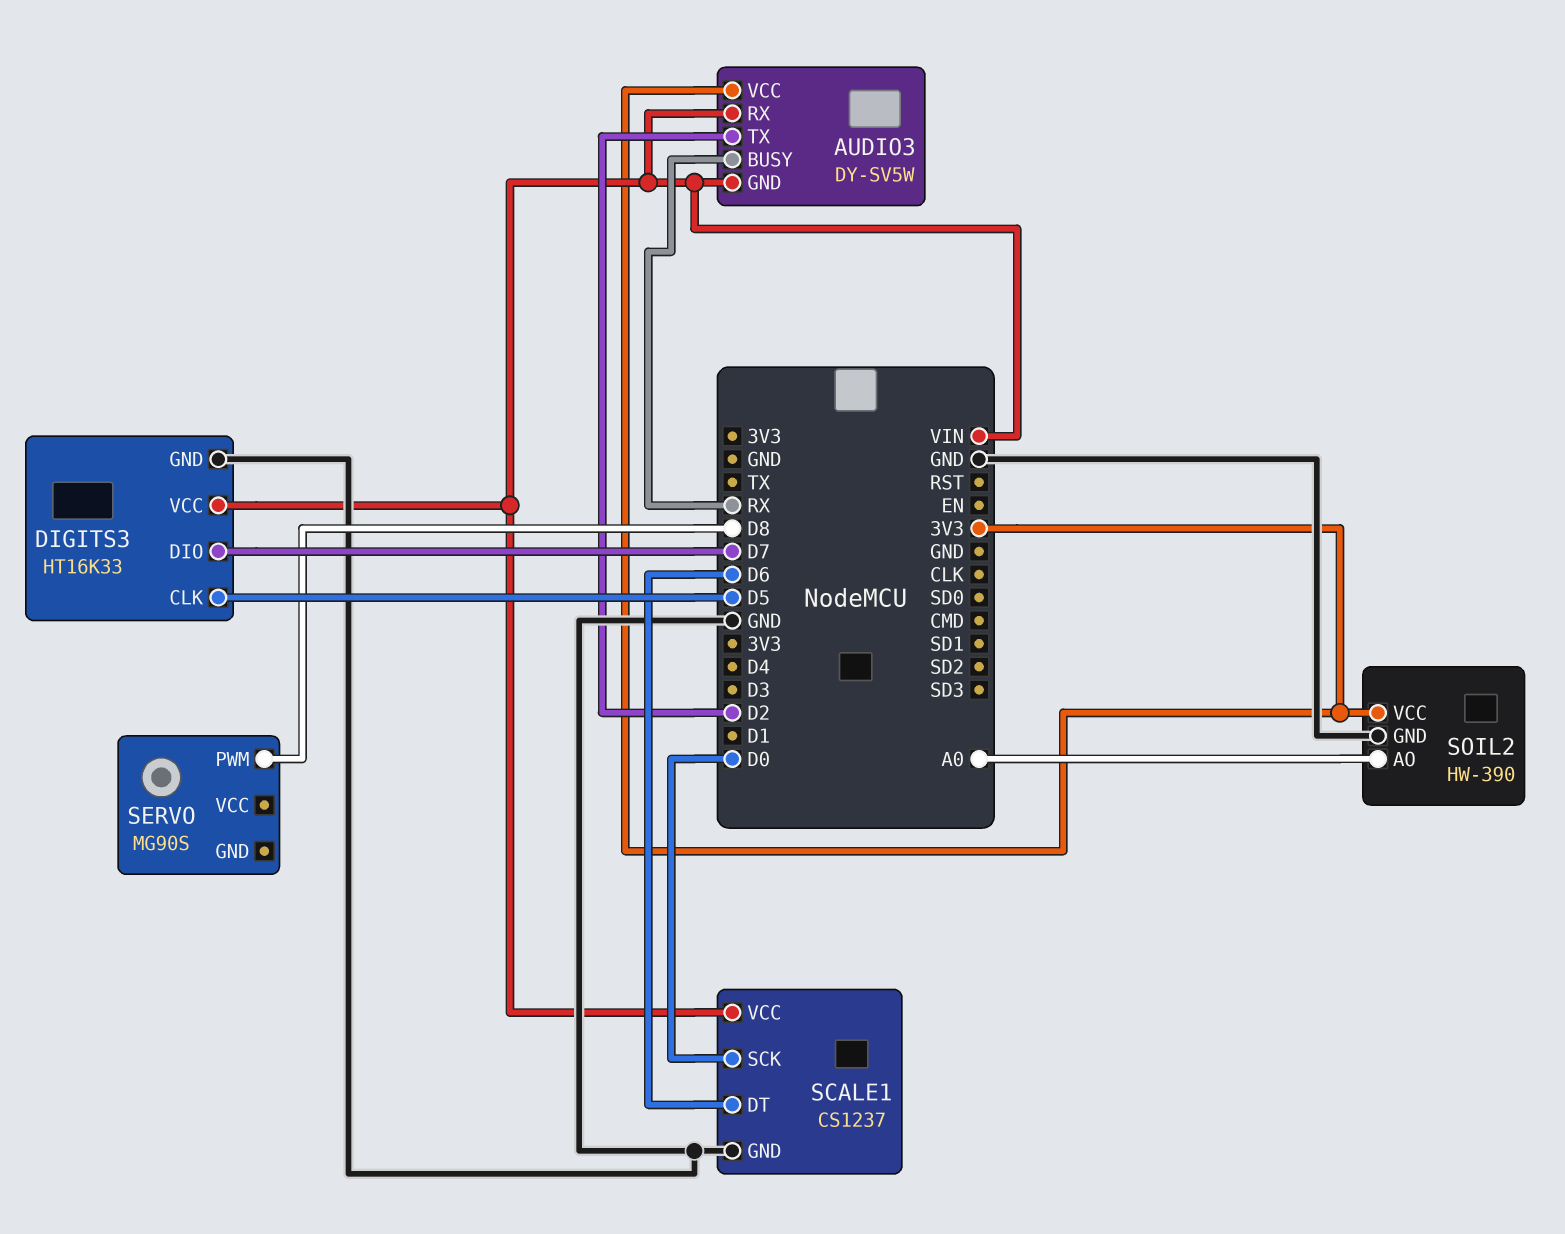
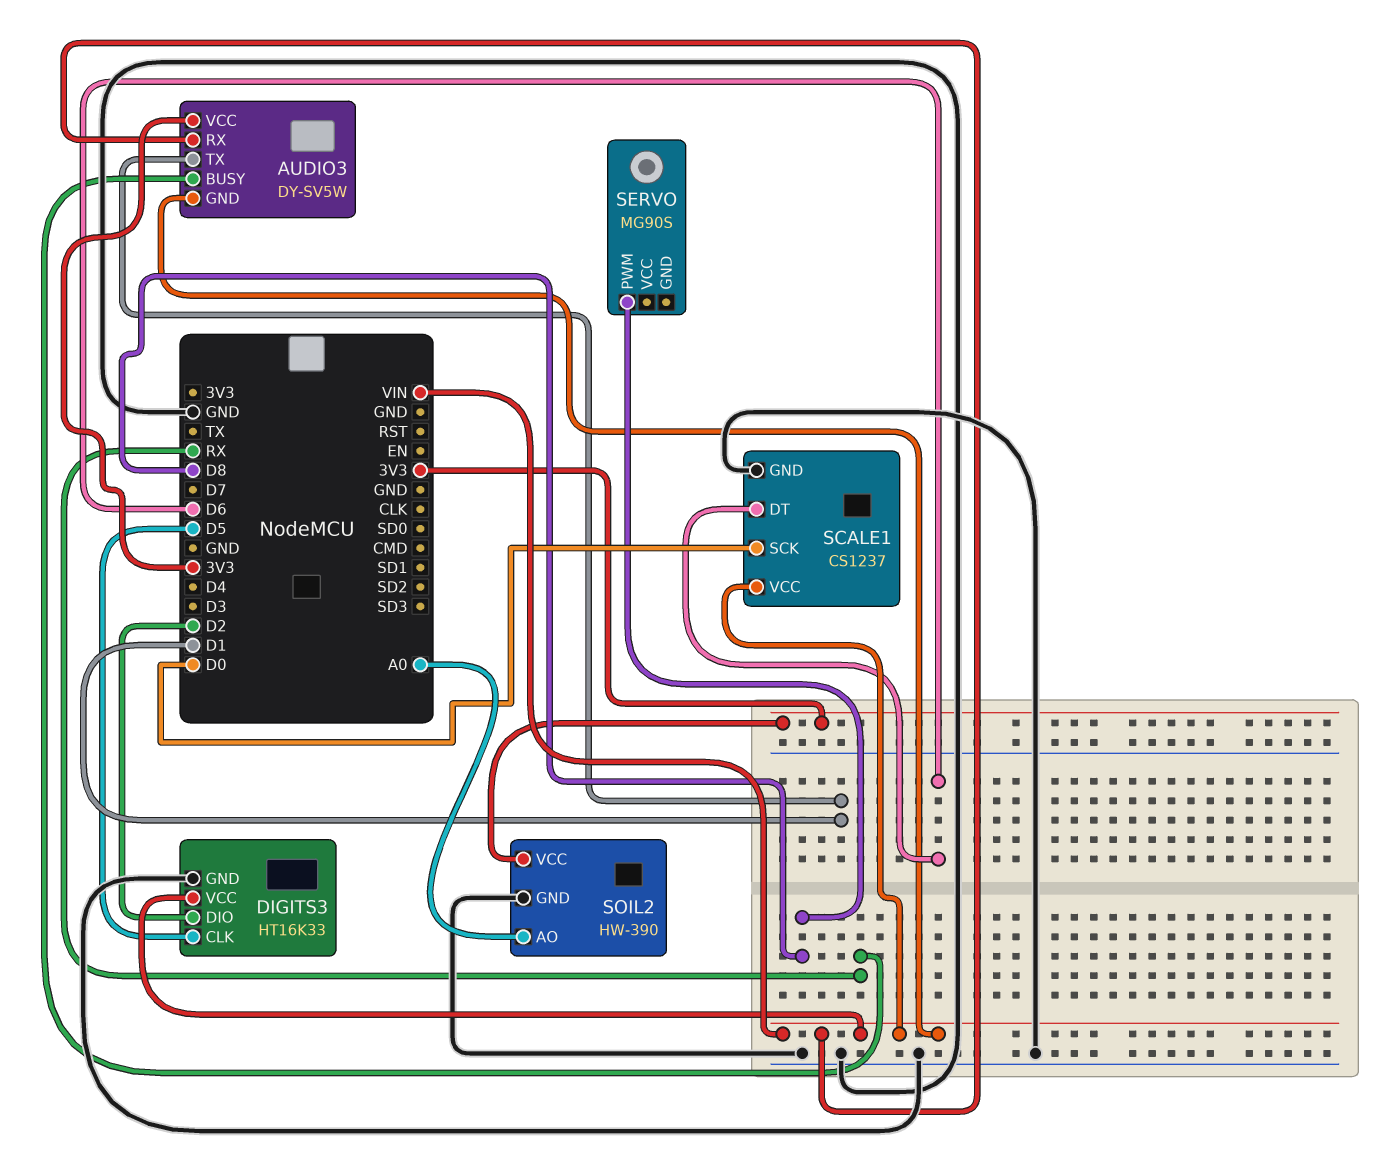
AUDIO3 pin TX: D2 -> D1
DIGITS3 pin DIO: D7 -> D2

